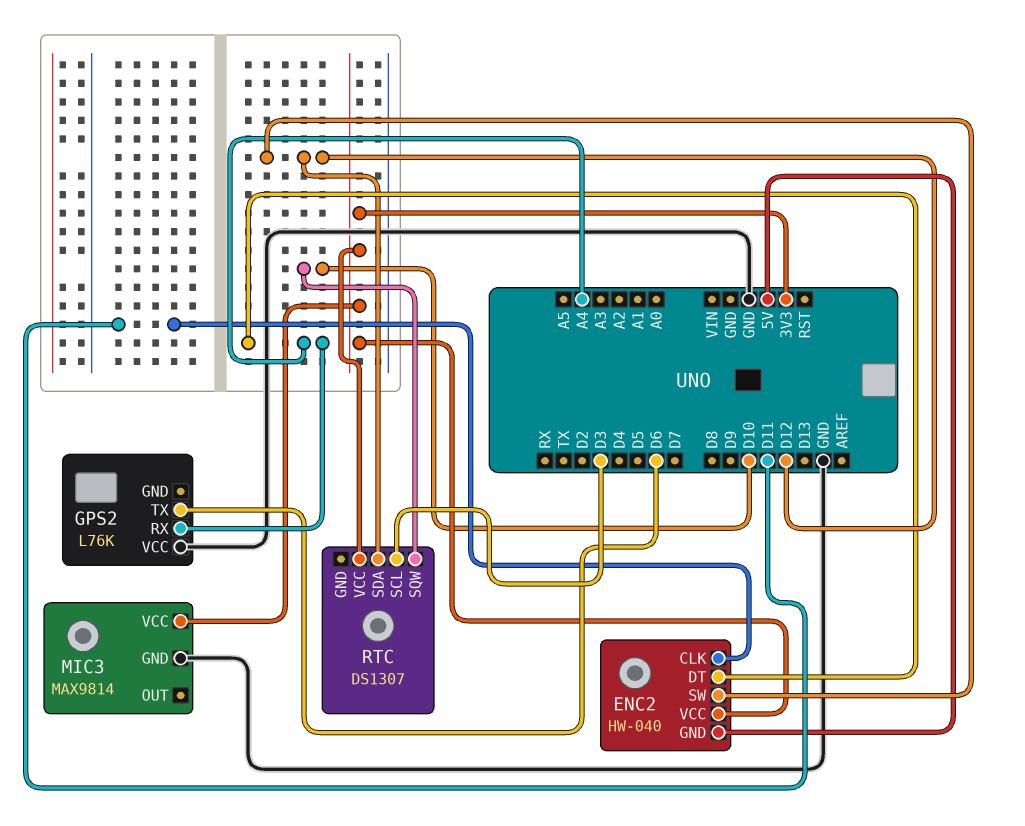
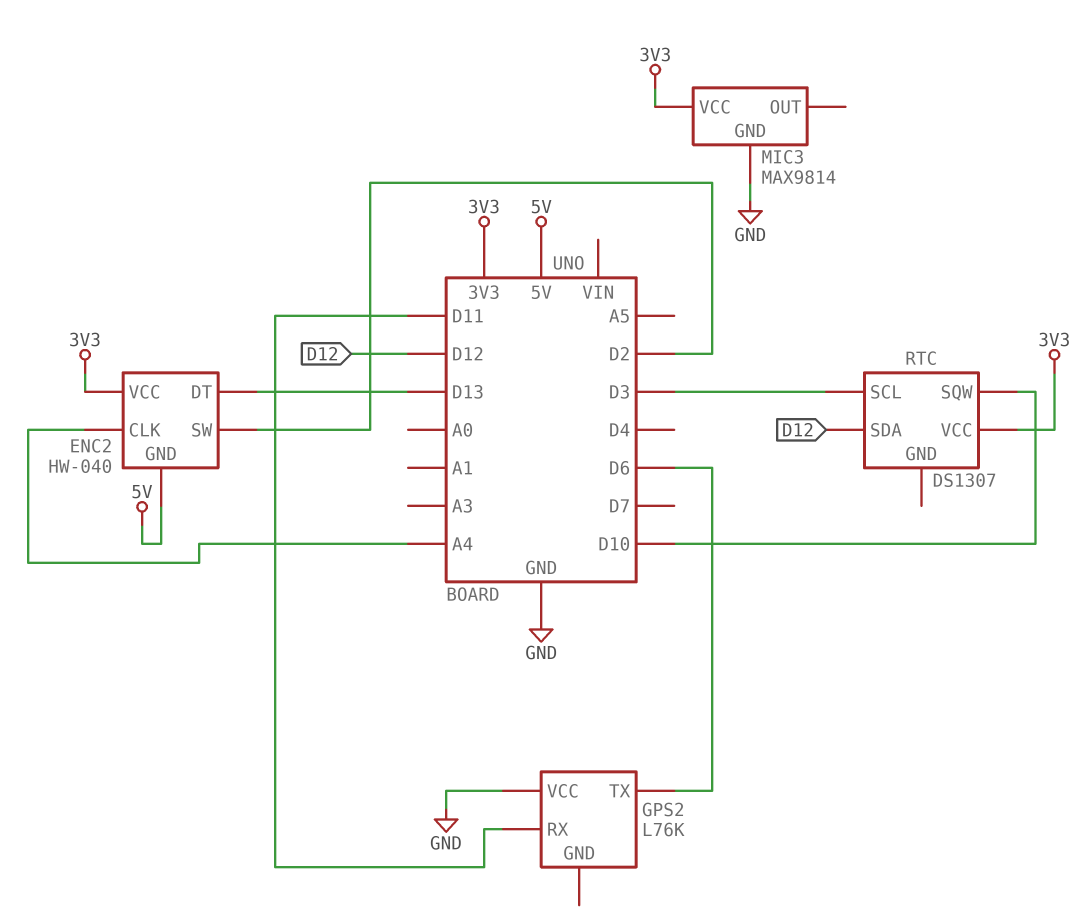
ENC2 pin CLK: D11 -> A4
ENC2 pin DT: A4 -> D13
ENC2 pin SW: D12 -> D2
GPS2 pin RX: A4 -> D11

